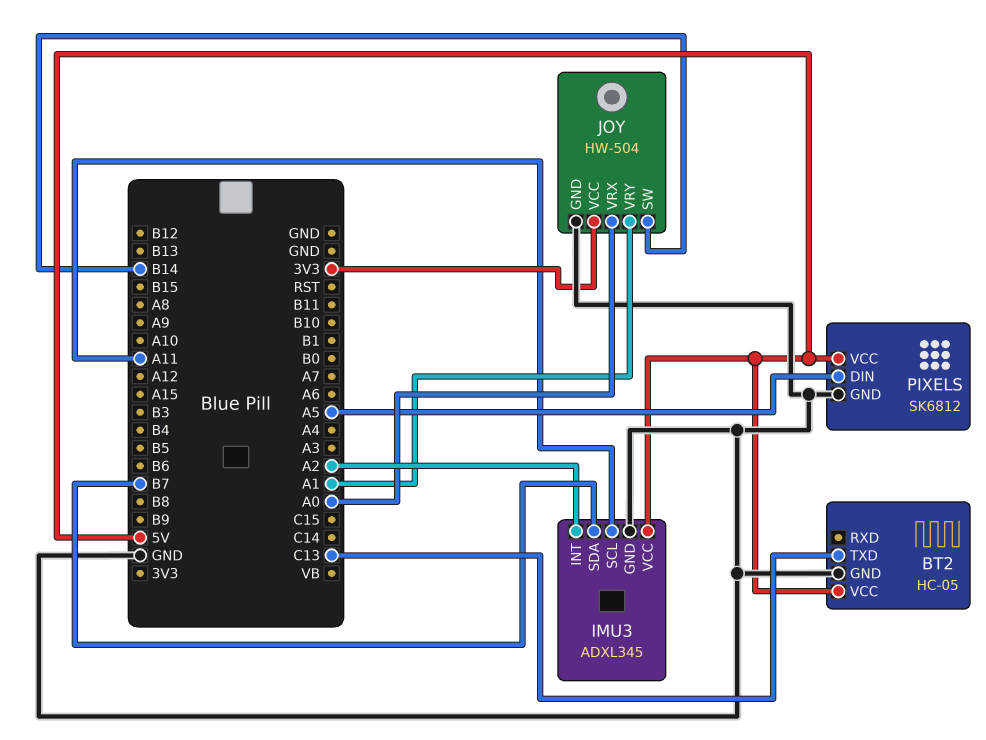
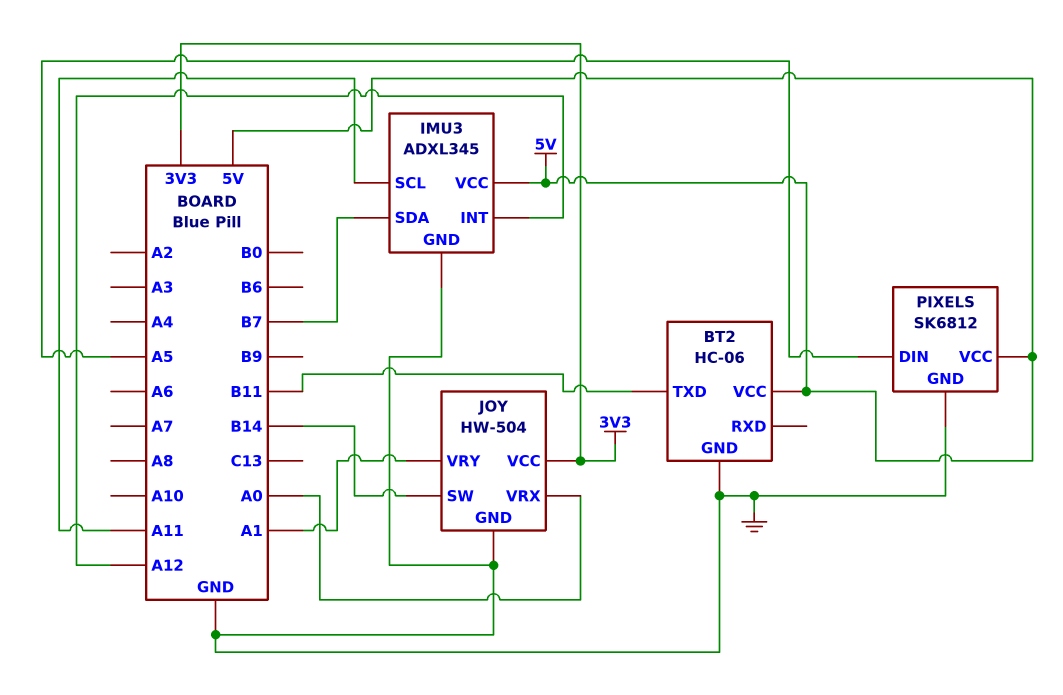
BT2: HC-05 -> HC-06
BT2 pin TXD: C13 -> B11
IMU3 pin INT: A2 -> A12

